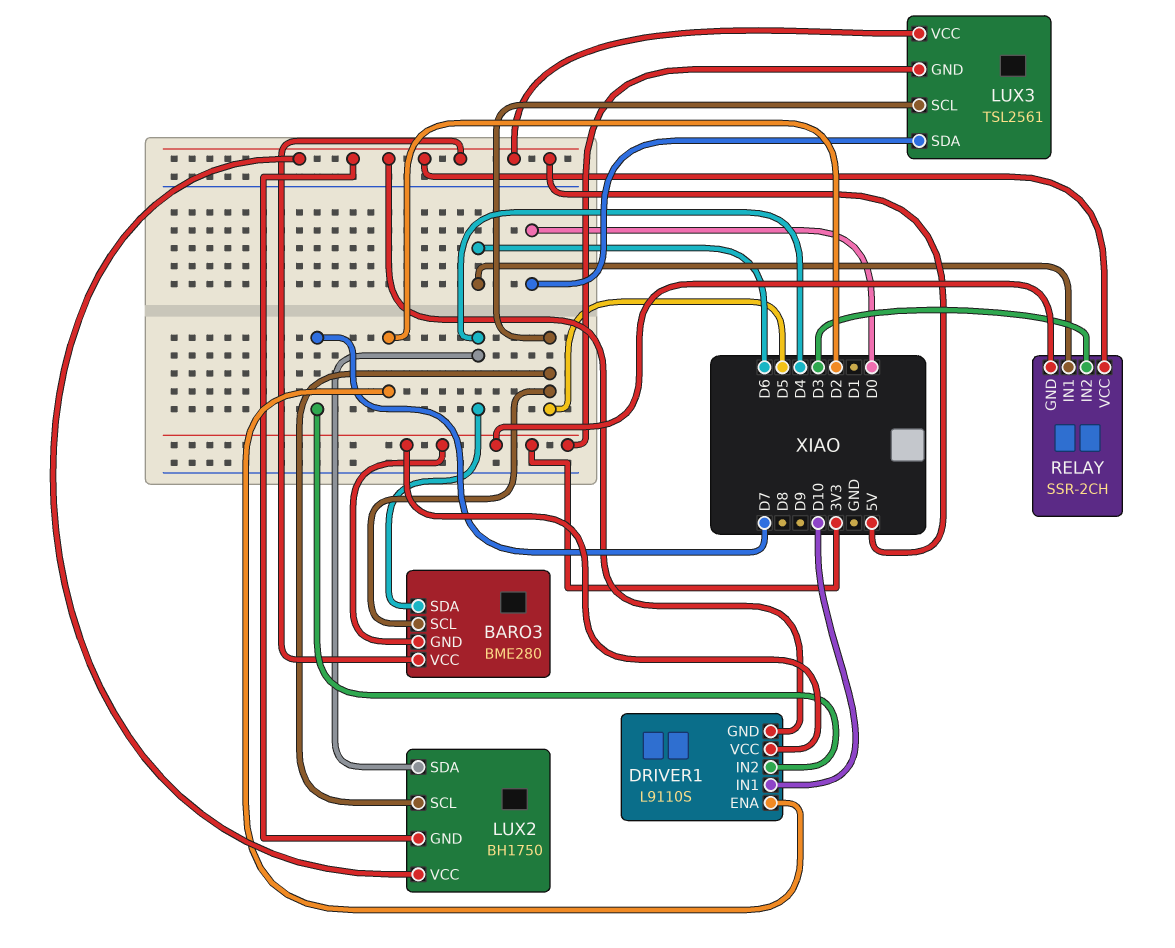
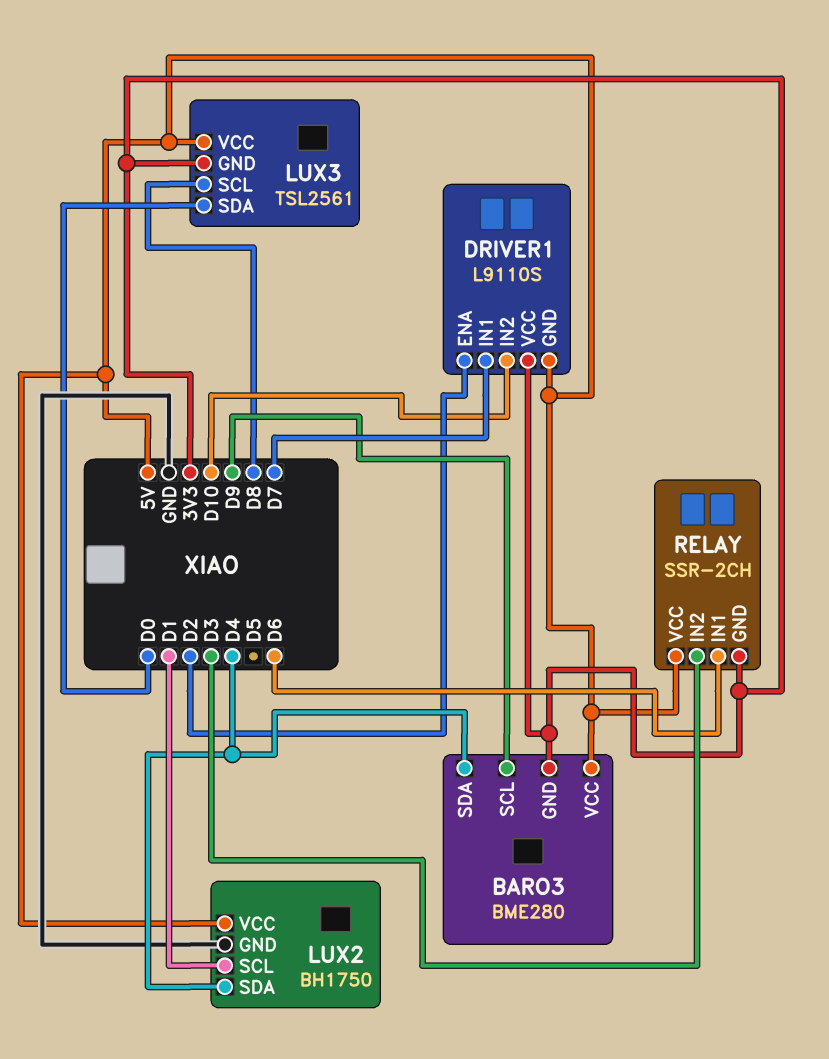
BARO3 pin SCL: D5 -> D9
DRIVER1 pin IN1: D10 -> D7
DRIVER1 pin IN2: D7 -> D10
LUX2 pin GND: 5V -> GND
LUX2 pin SCL: D5 -> D1
LUX3 pin SCL: D5 -> D8

